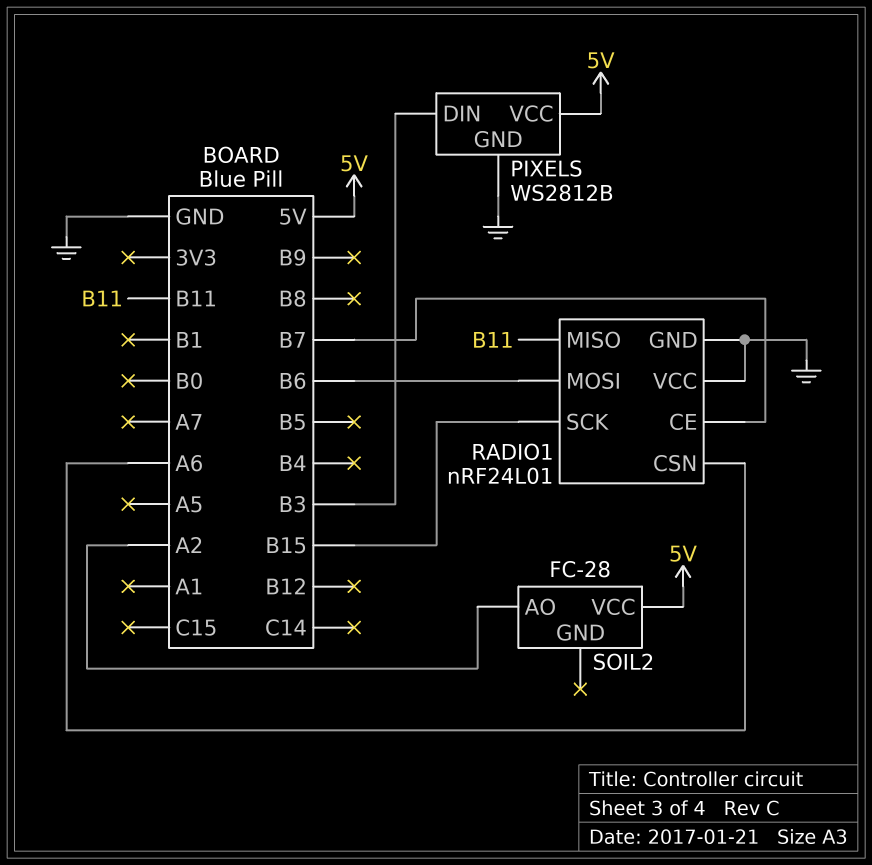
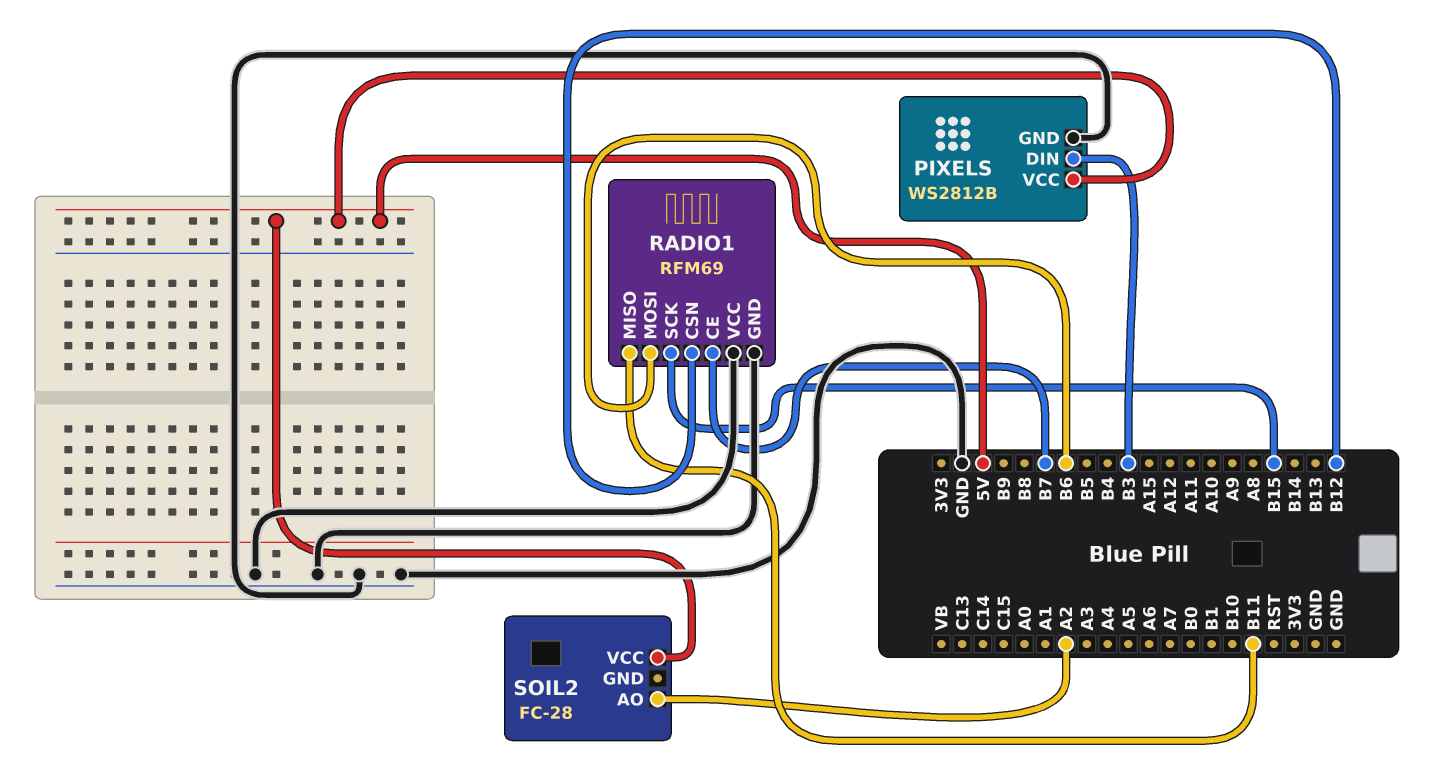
RADIO1: nRF24L01 -> RFM69
RADIO1 pin CSN: A6 -> B12

